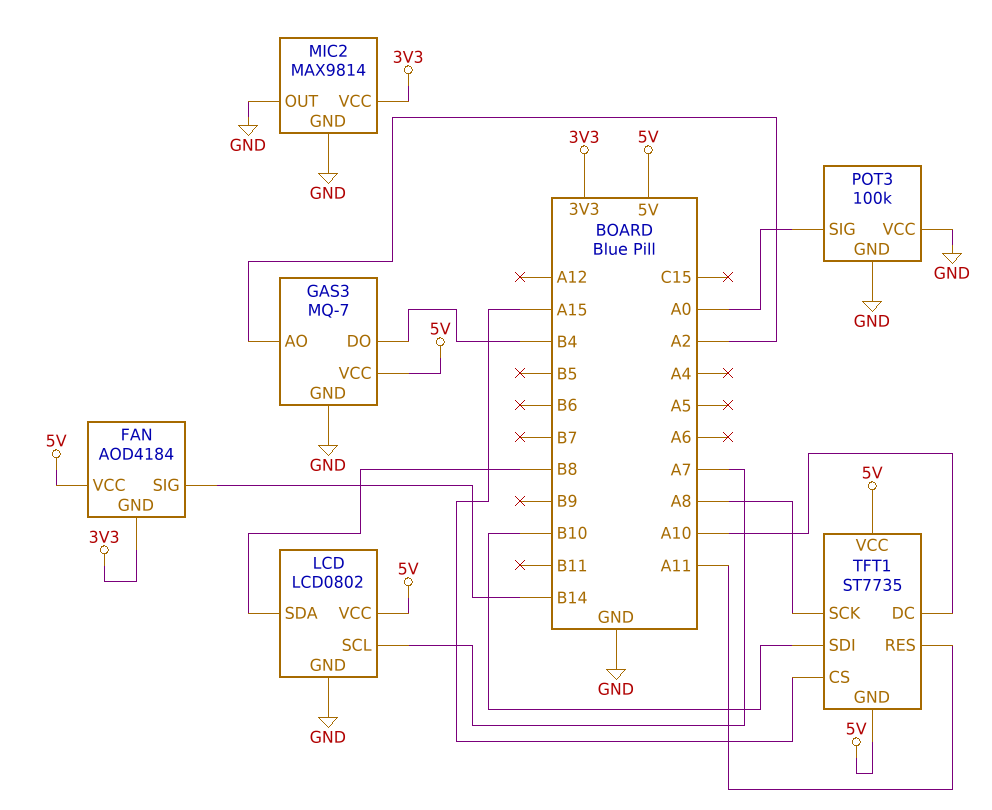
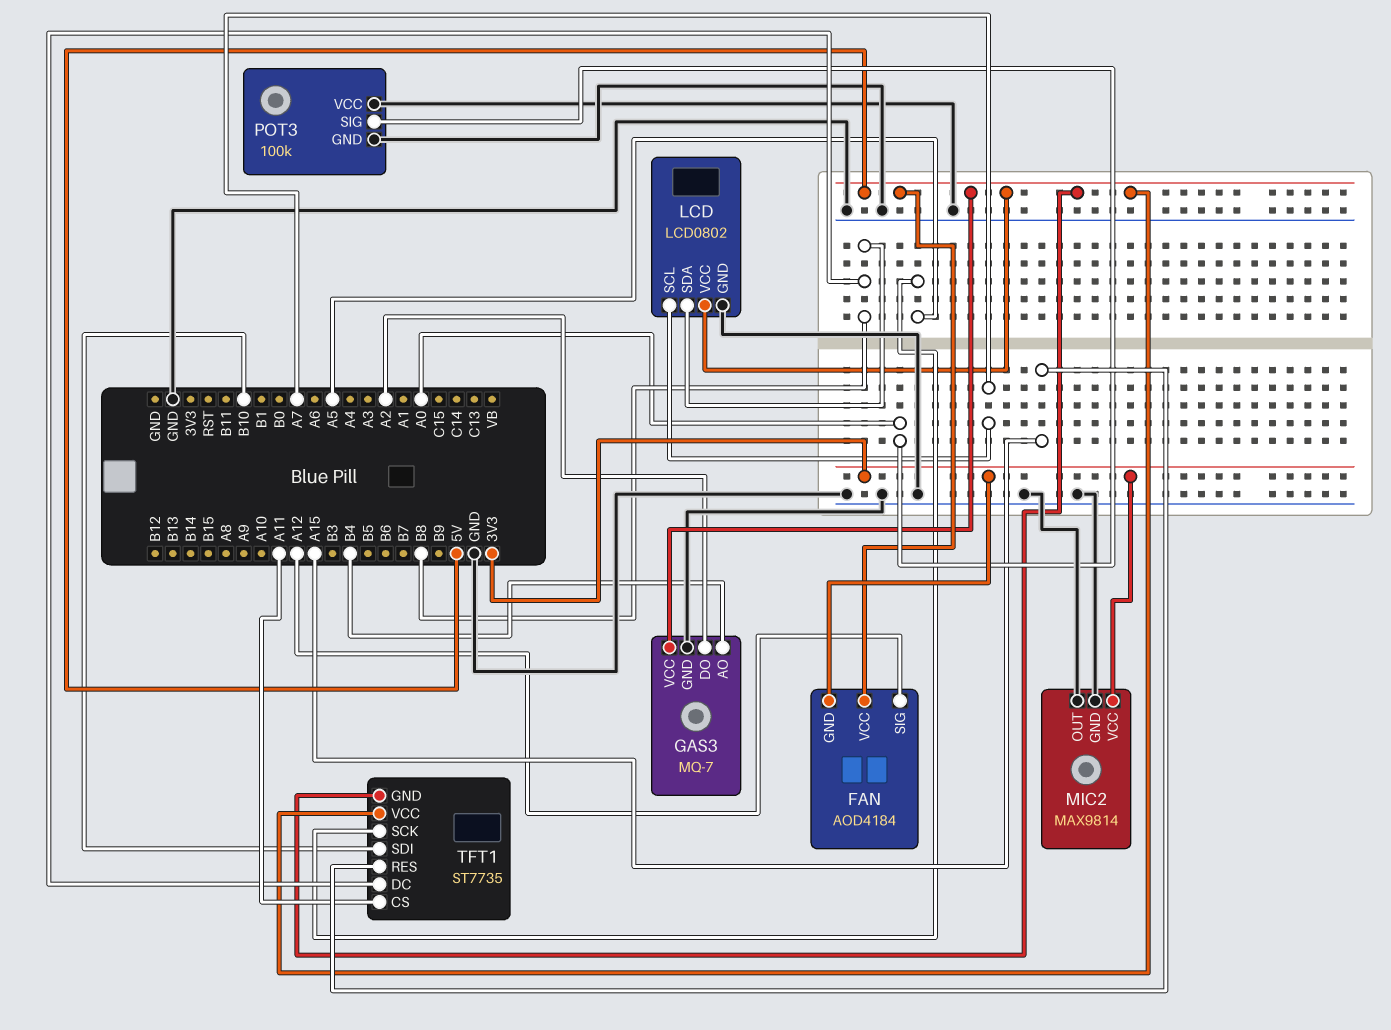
FAN pin SIG: B14 -> A12
GAS3 pin AO: A2 -> B4
GAS3 pin DO: B4 -> A2
TFT1 pin CS: A15 -> A11
TFT1 pin DC: A10 -> B8
TFT1 pin RES: A11 -> A15
TFT1 pin SCK: A8 -> A5

